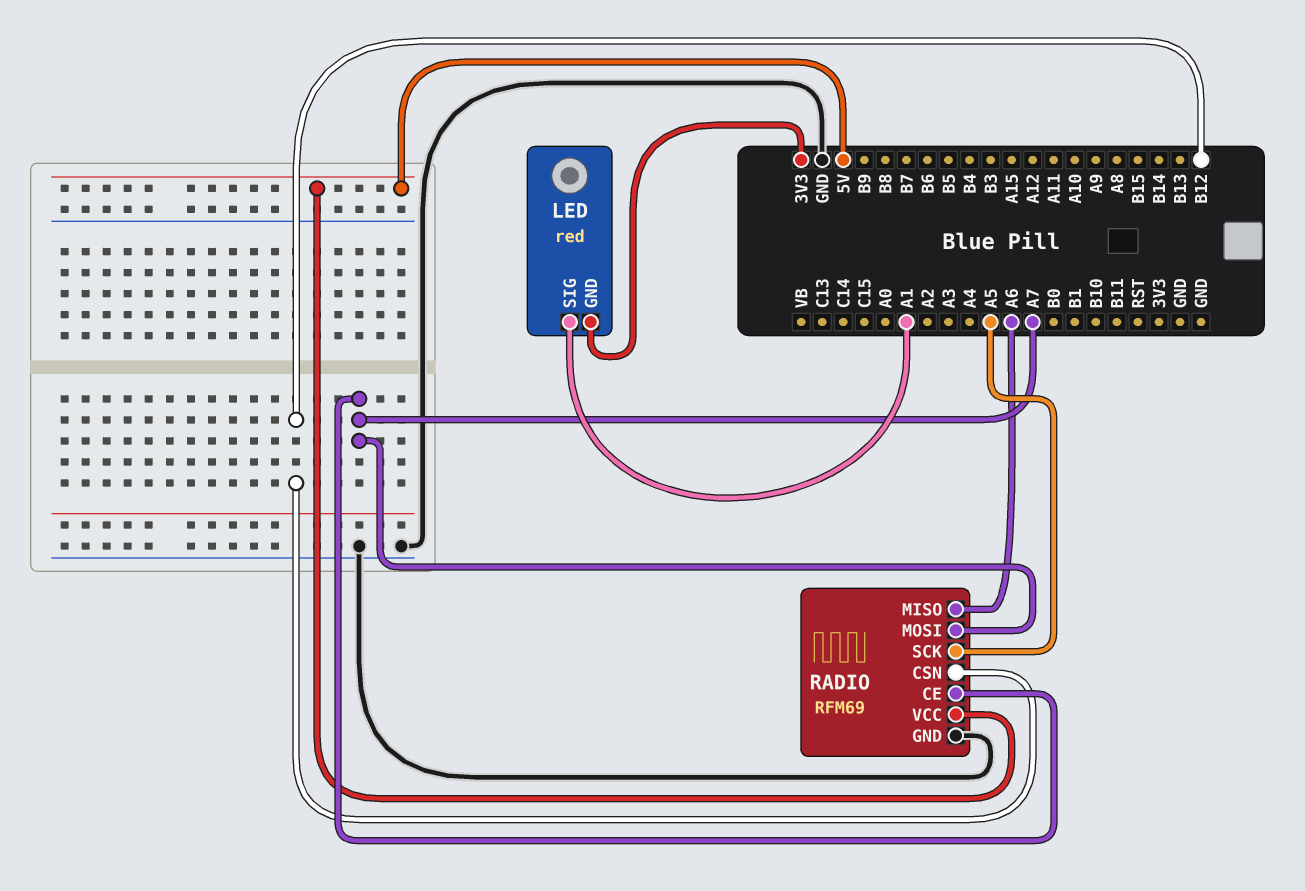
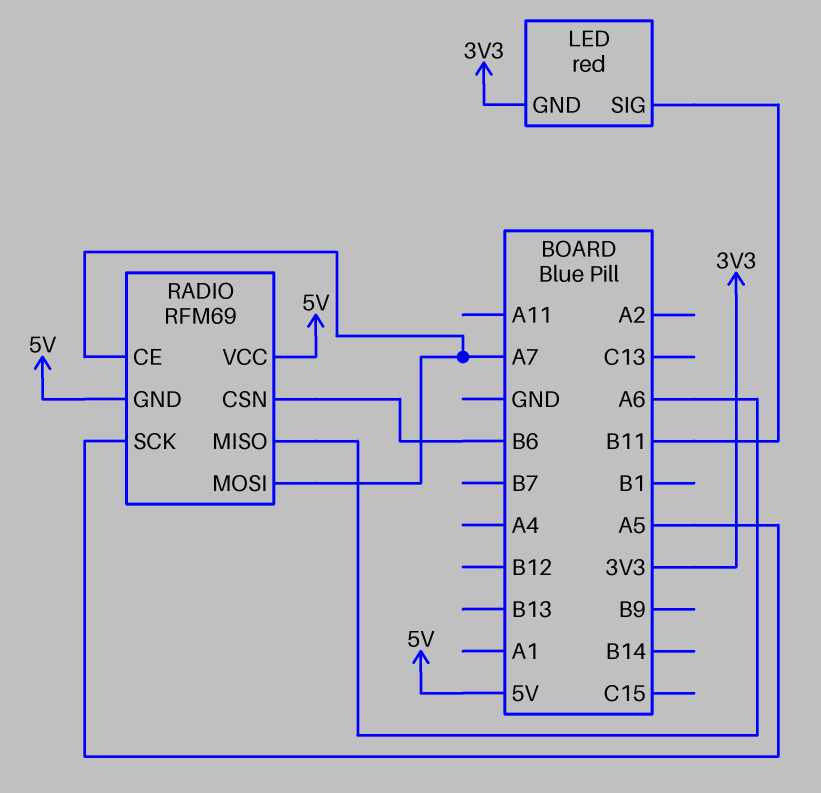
LED pin SIG: A1 -> B11
RADIO pin CSN: B12 -> B6
RADIO pin GND: GND -> 5V

